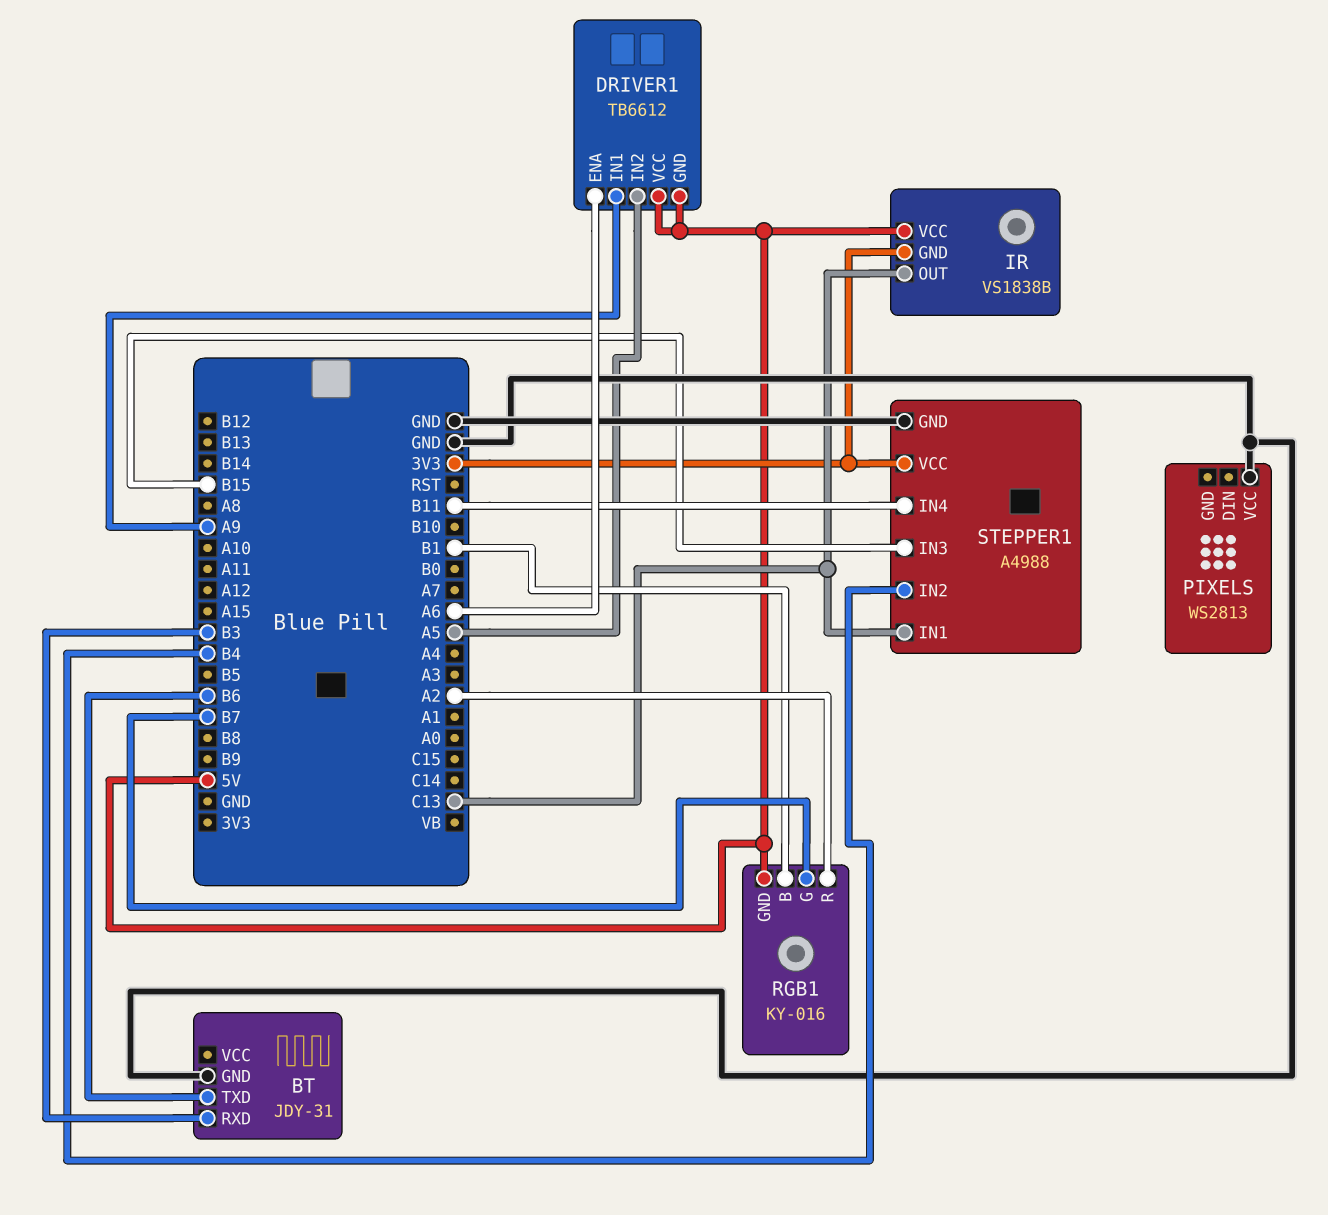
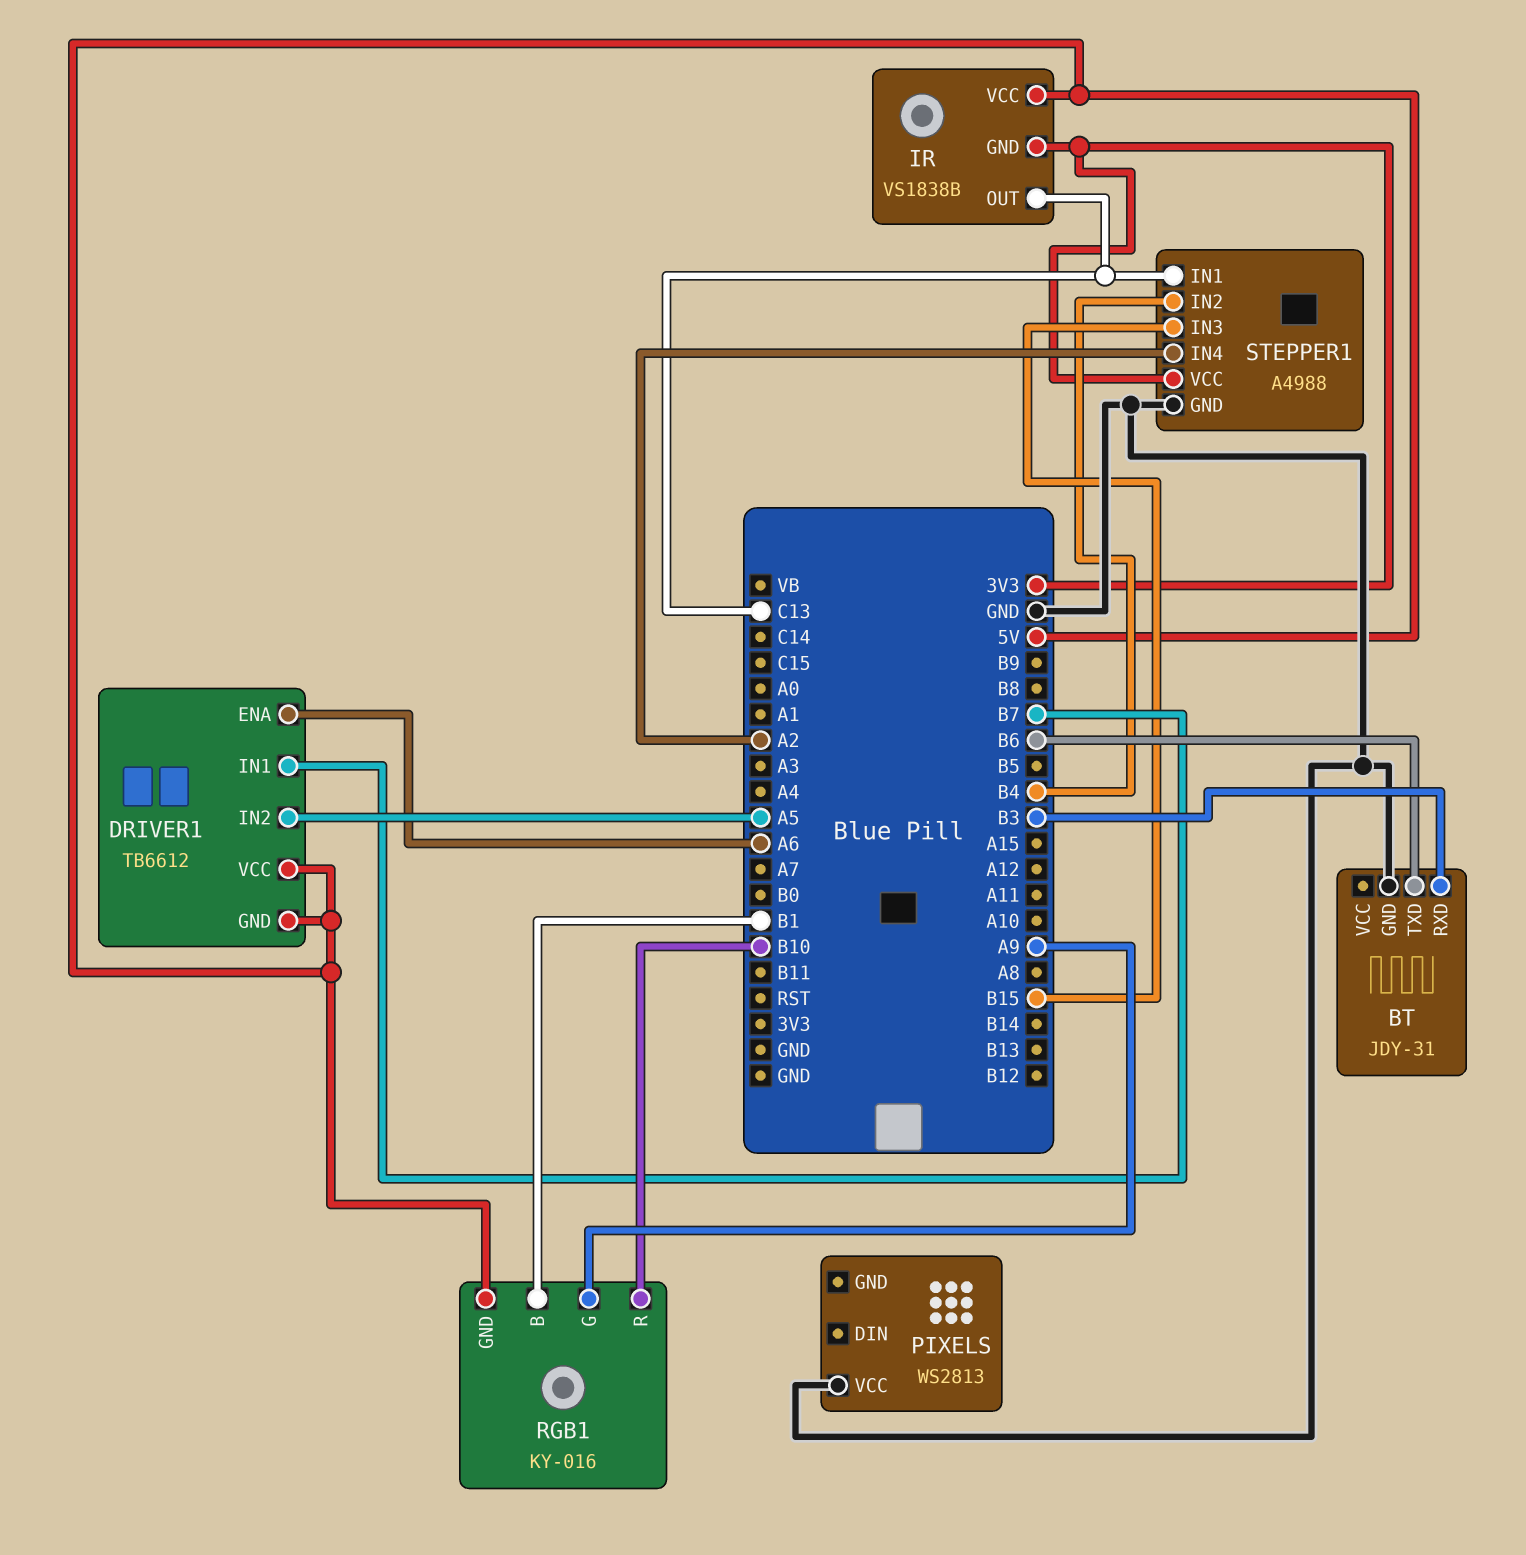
DRIVER1 pin IN1: A9 -> B7
RGB1 pin G: B7 -> A9
RGB1 pin R: A2 -> B10
STEPPER1 pin IN4: B11 -> A2

